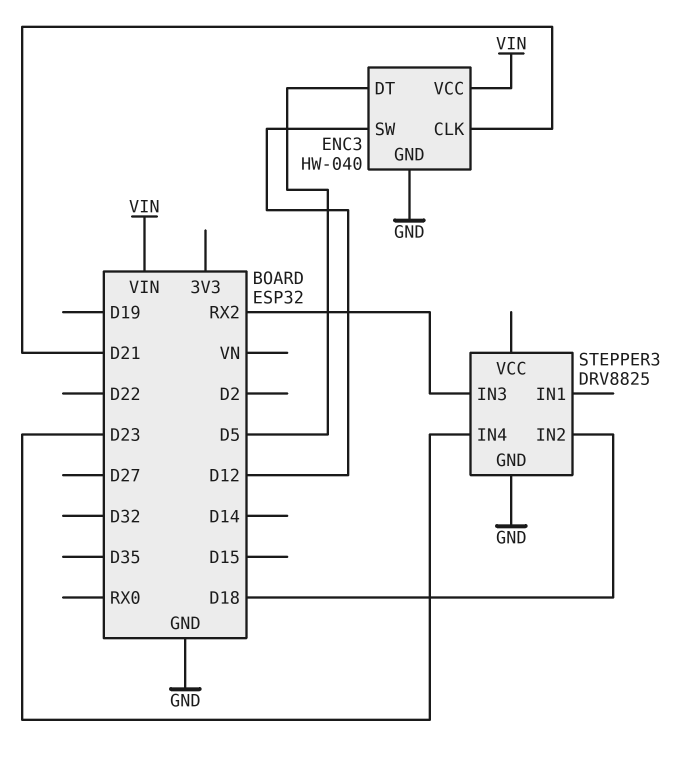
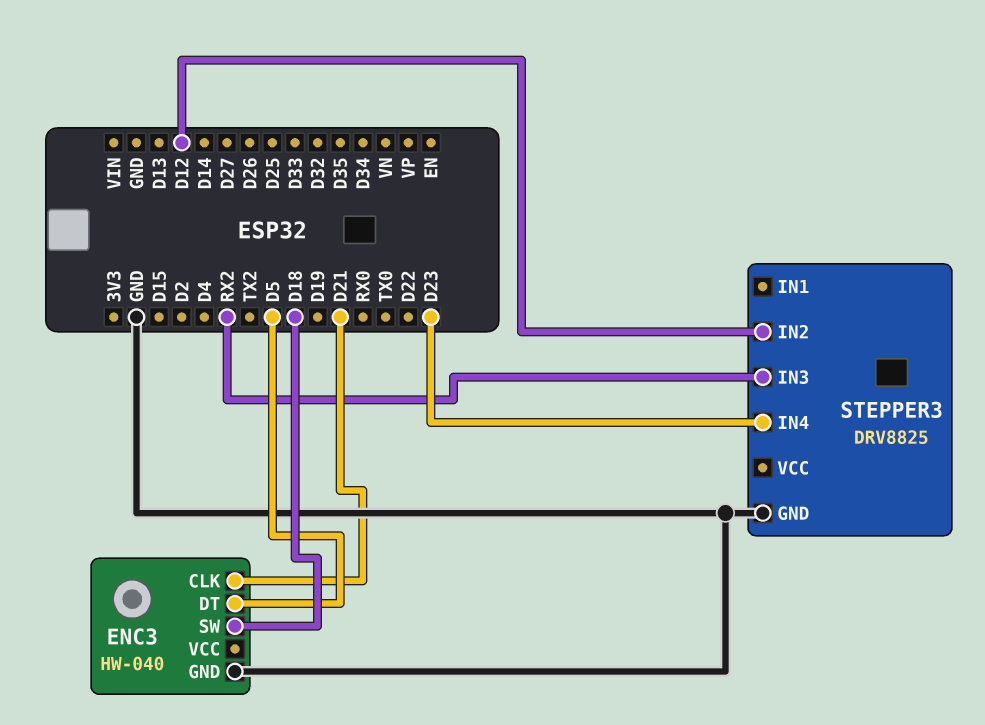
ENC3 pin SW: D12 -> D18
ENC3 pin VCC: VIN -> none
STEPPER3 pin IN2: D18 -> D12

